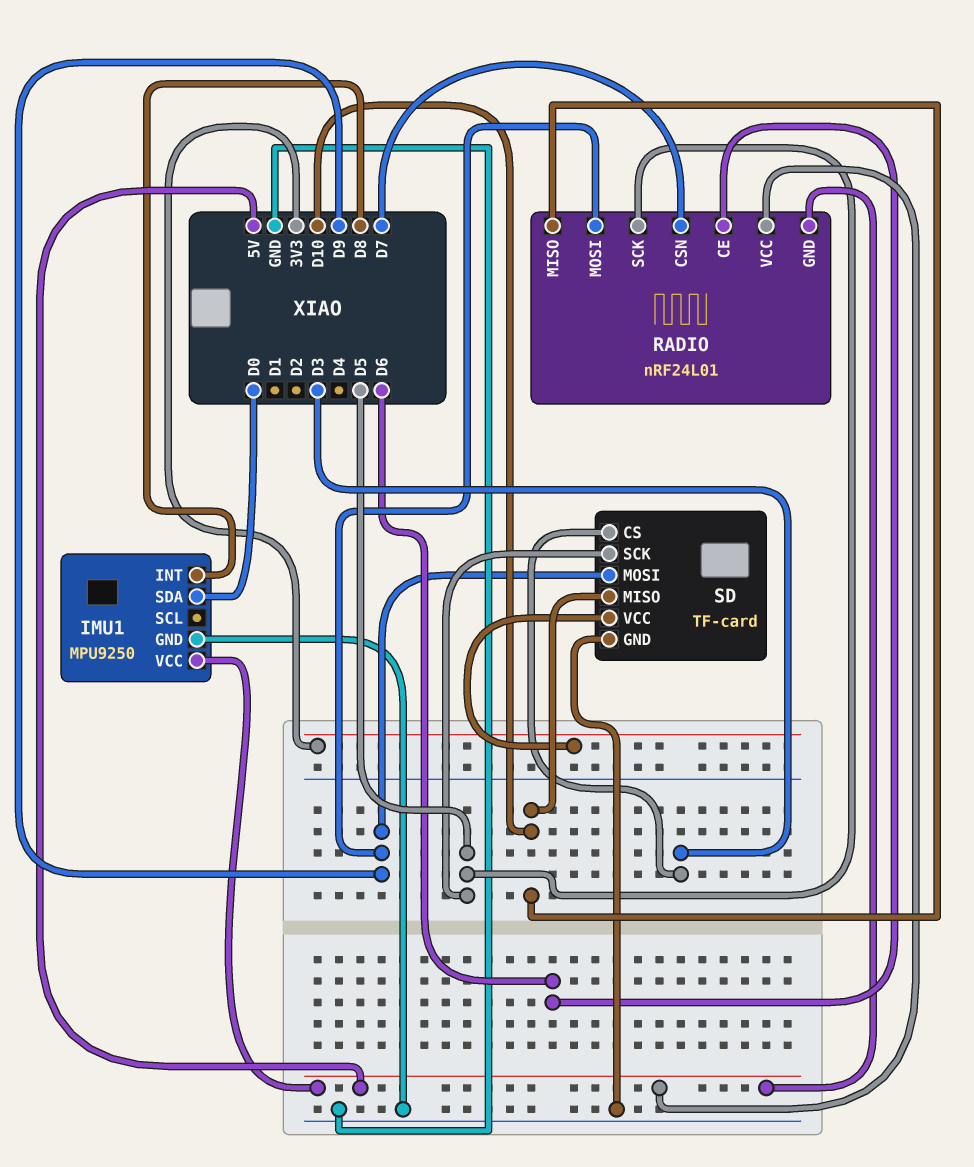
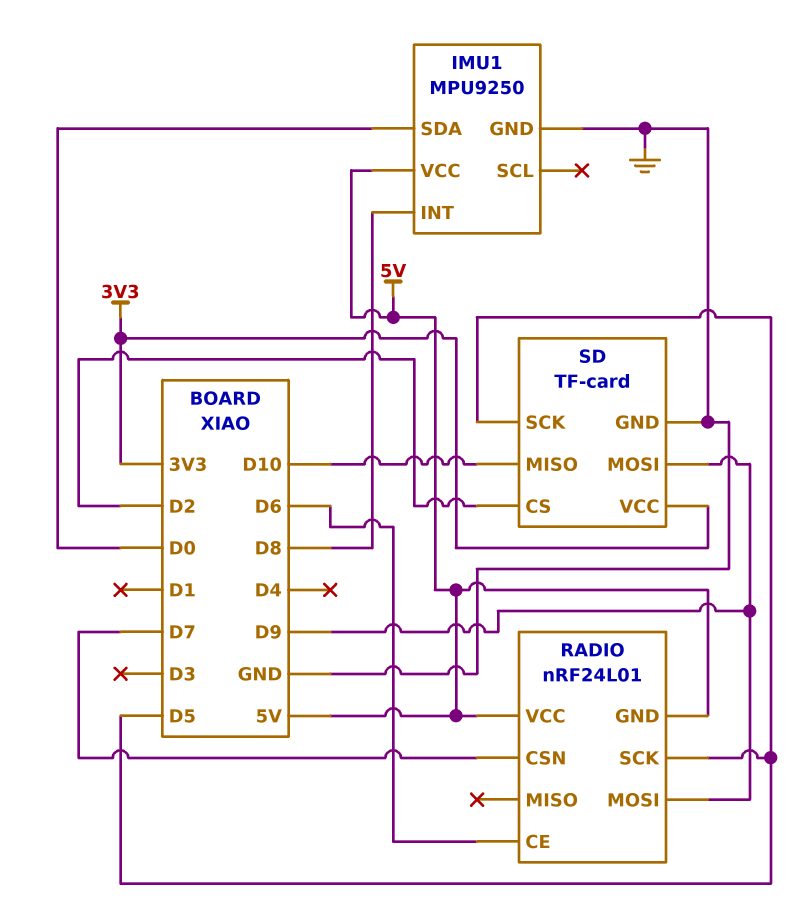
RADIO pin MISO: D10 -> none
SD pin CS: D3 -> D2

